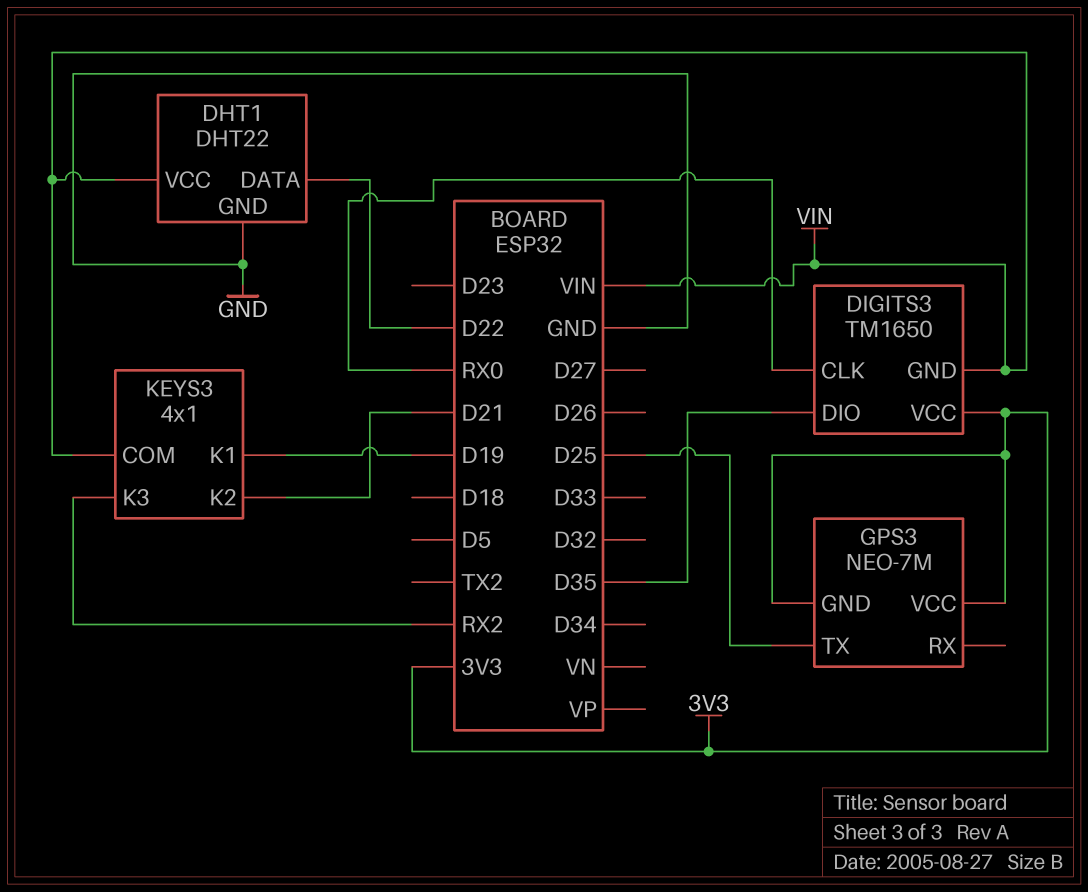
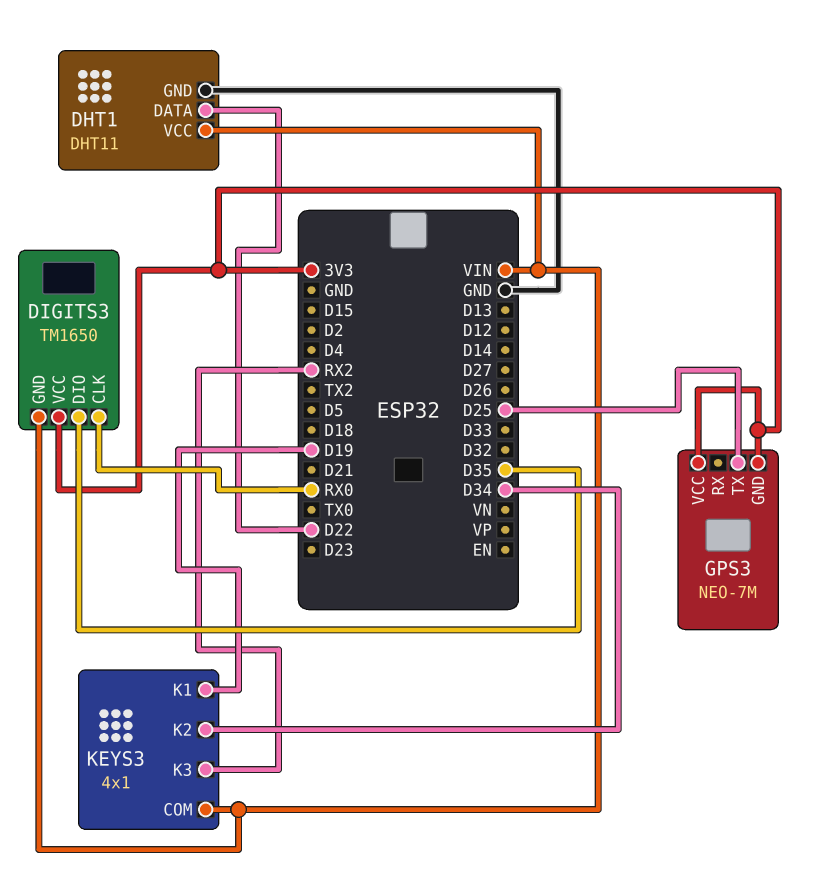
DHT1: DHT22 -> DHT11
KEYS3 pin K2: D21 -> D34

